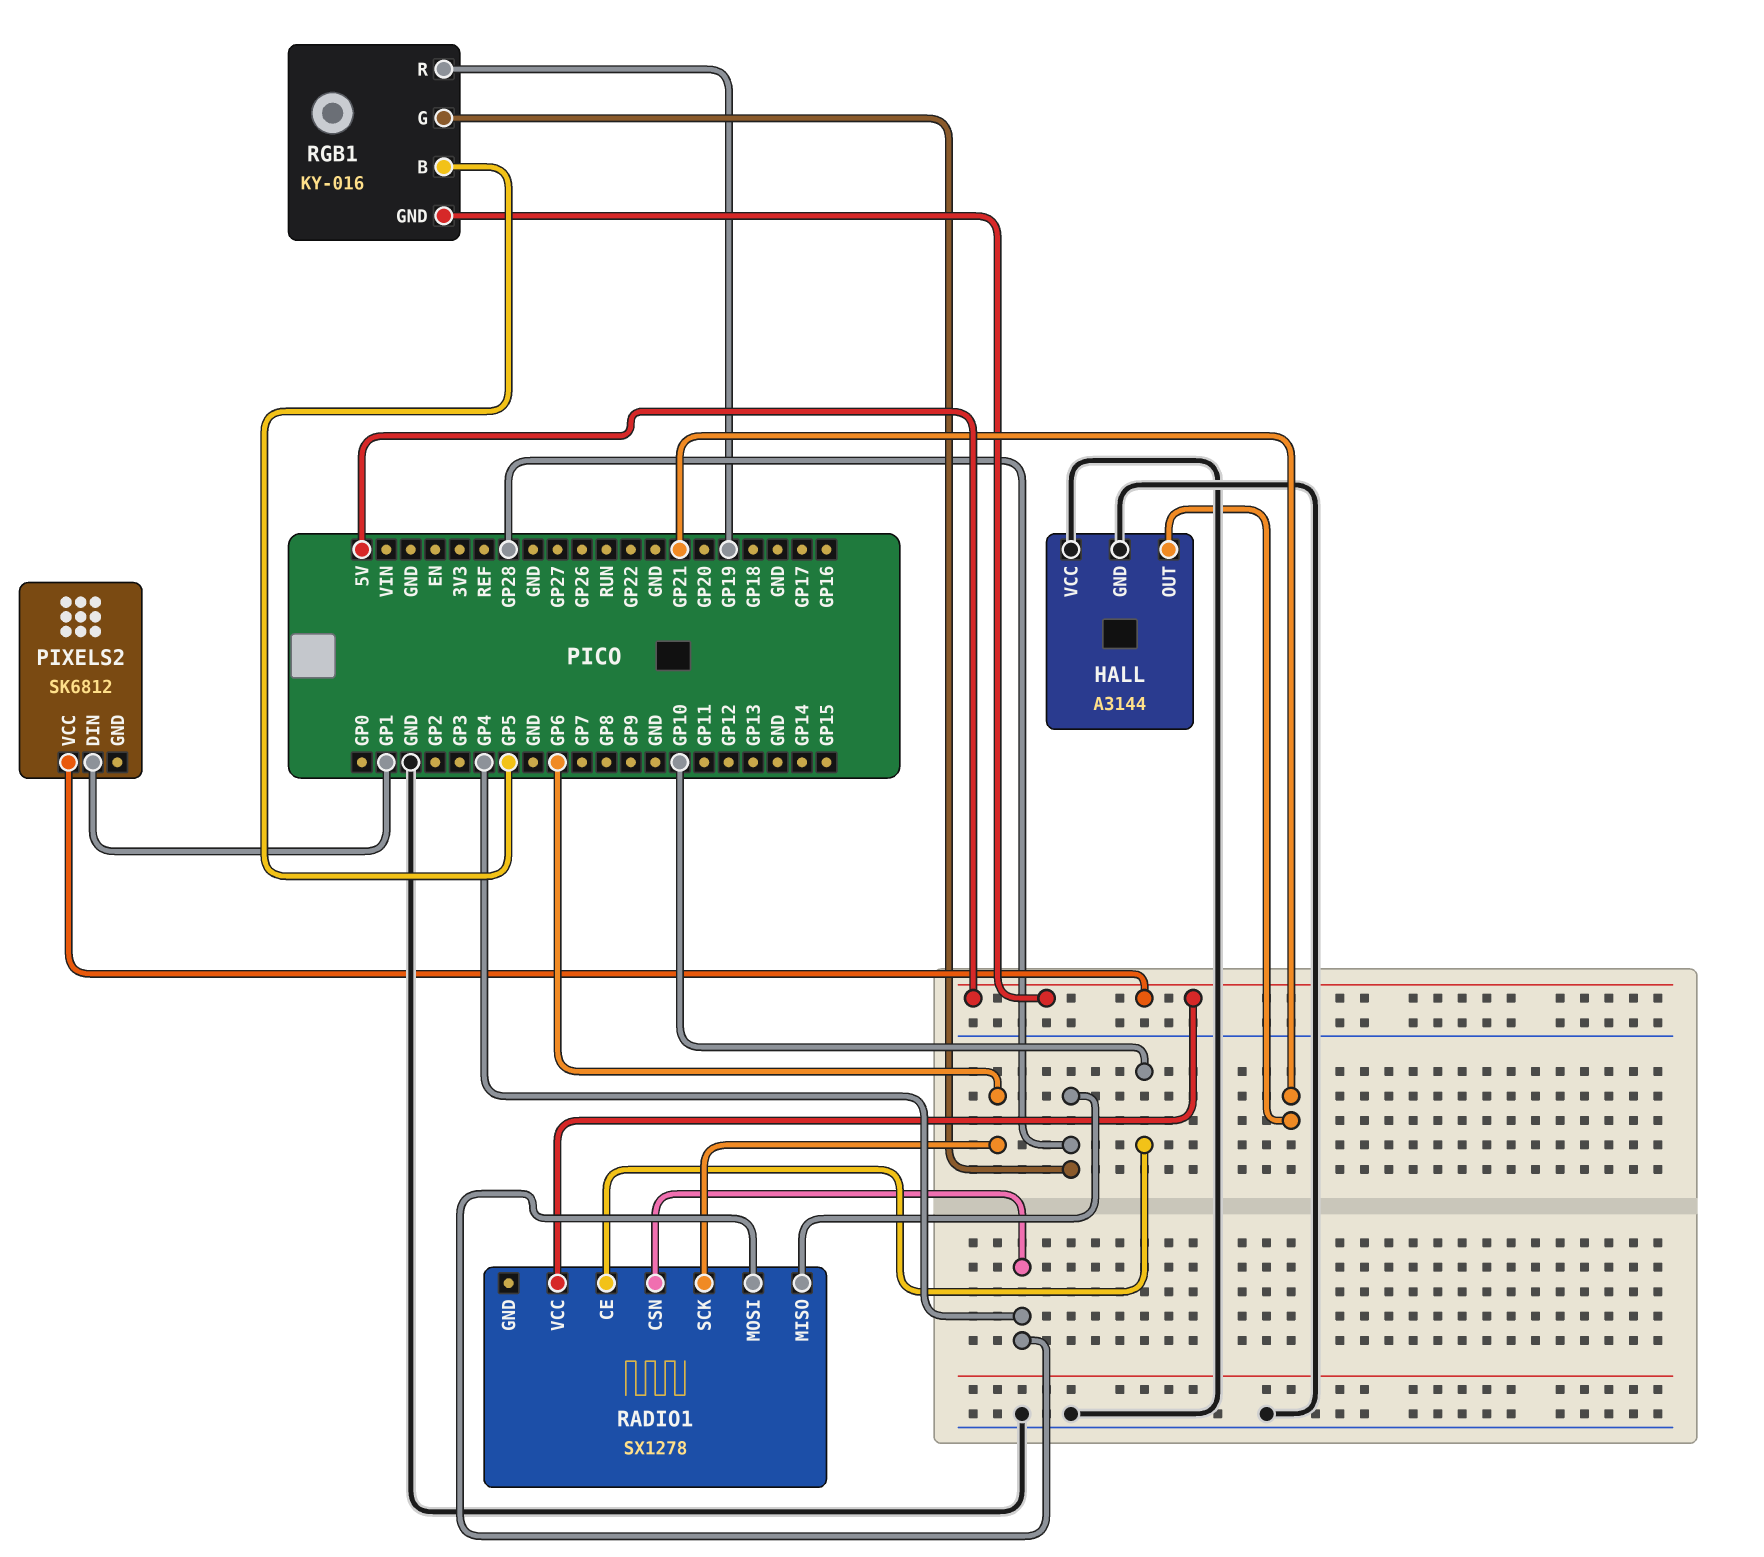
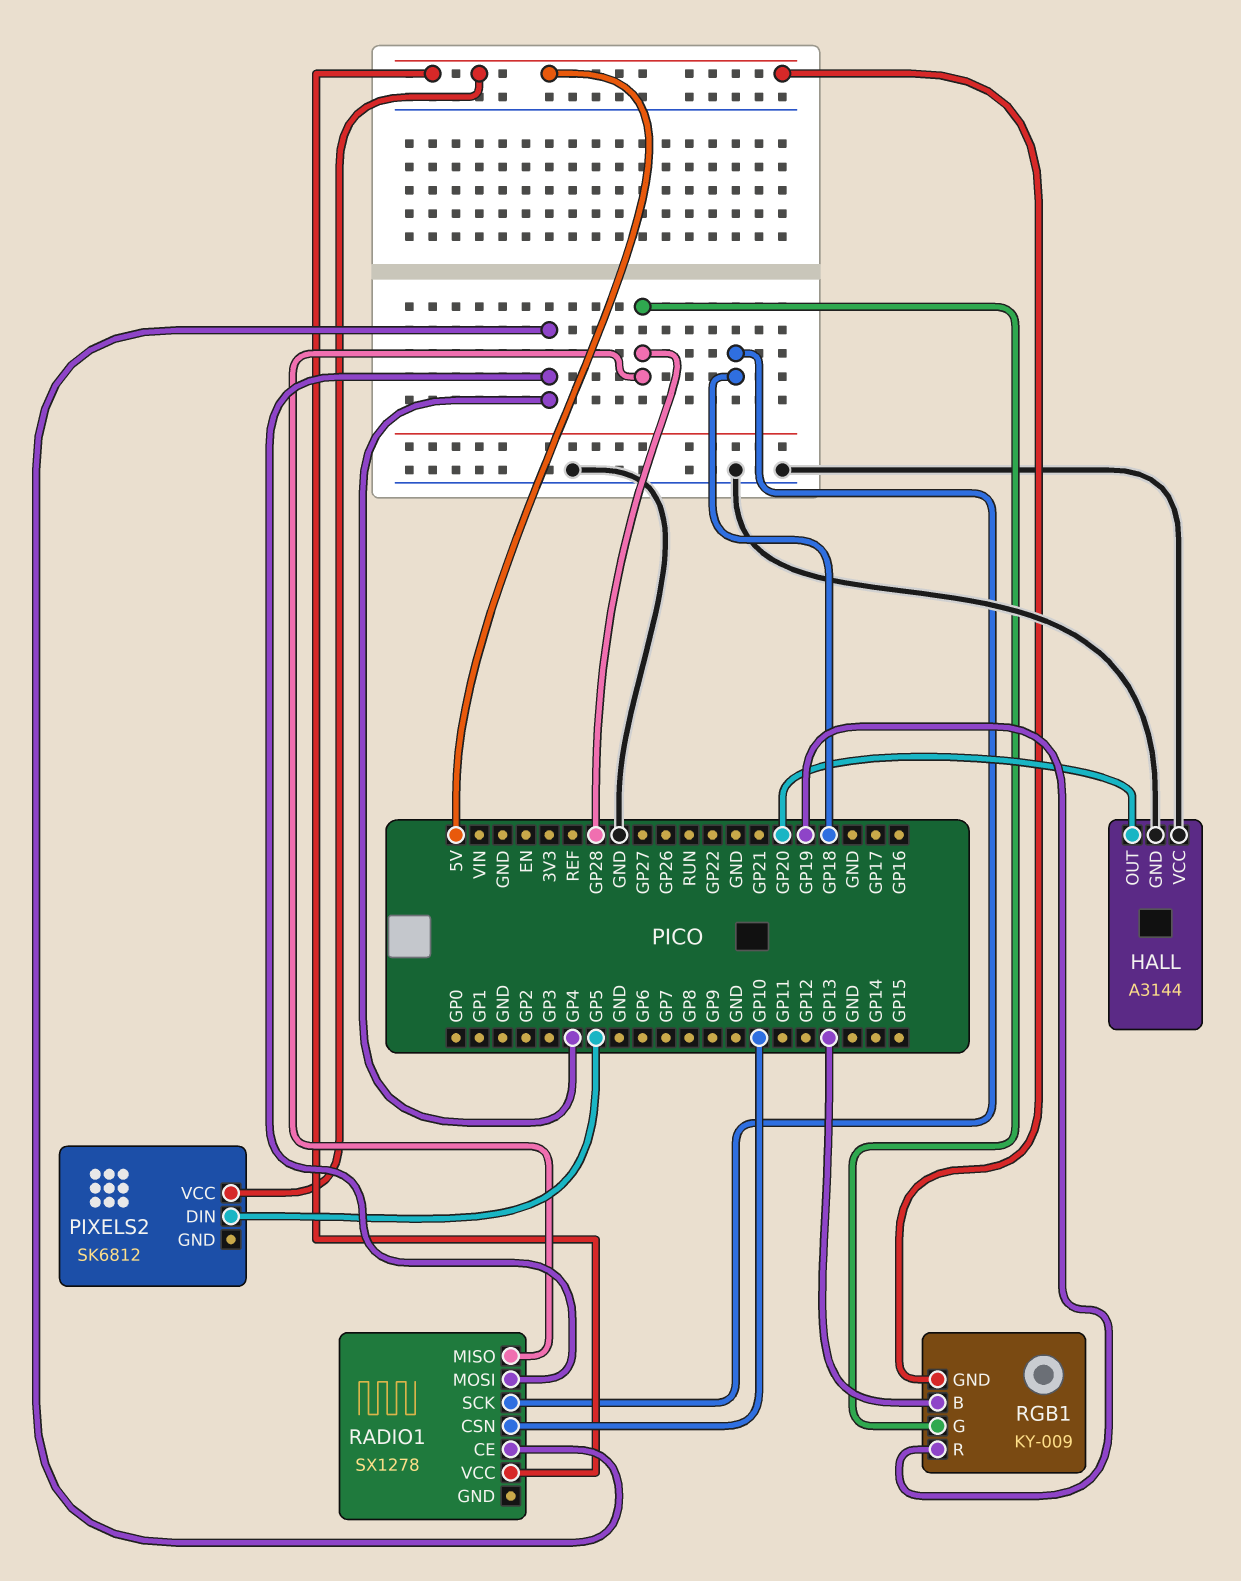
HALL pin OUT: GP21 -> GP20
PIXELS2 pin DIN: GP1 -> GP5
RADIO1 pin CE: GP10 -> GP4
RADIO1 pin CSN: GP4 -> GP10
RADIO1 pin SCK: GP6 -> GP18
RGB1: KY-016 -> KY-009
RGB1 pin B: GP5 -> GP13

